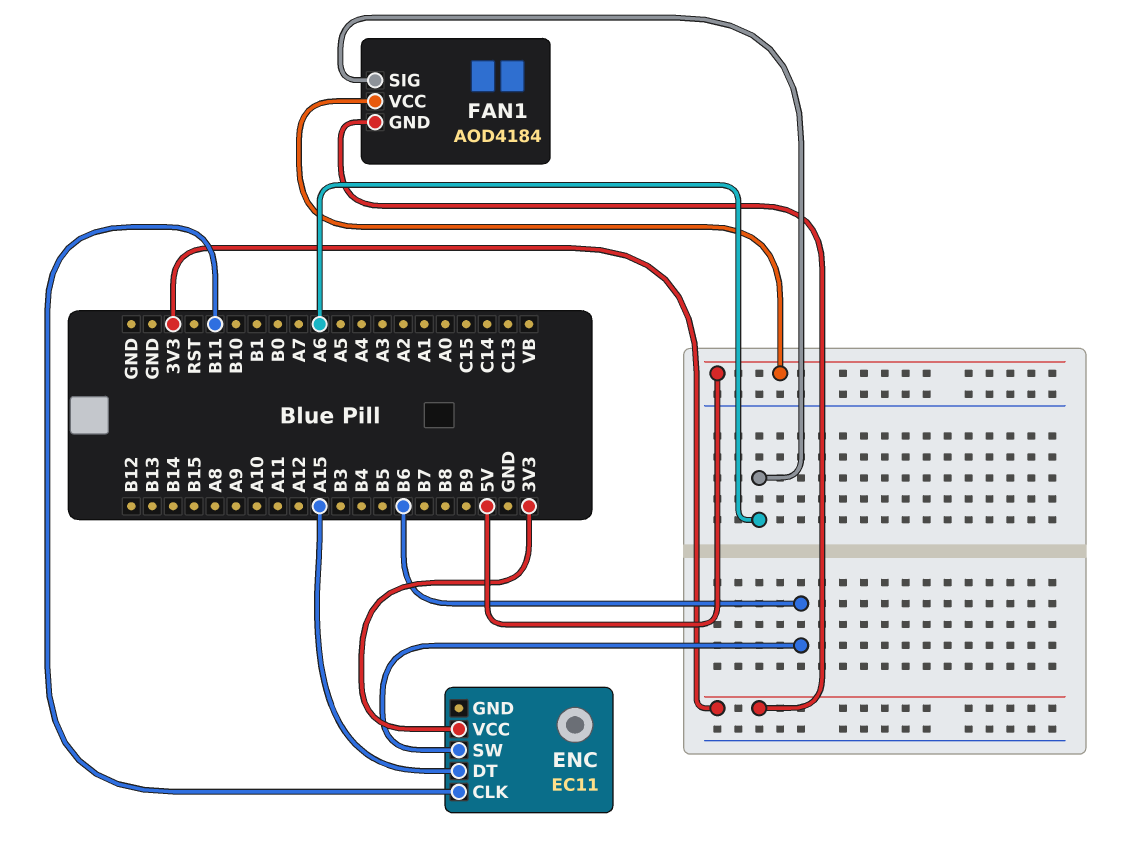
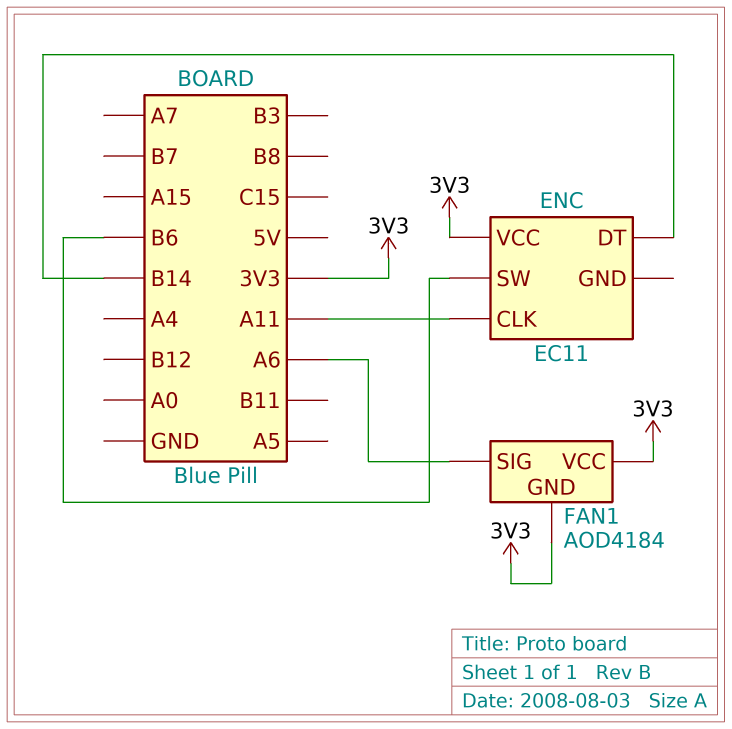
ENC pin CLK: B11 -> A11
ENC pin DT: A15 -> B14
FAN1 pin VCC: 5V -> 3V3

